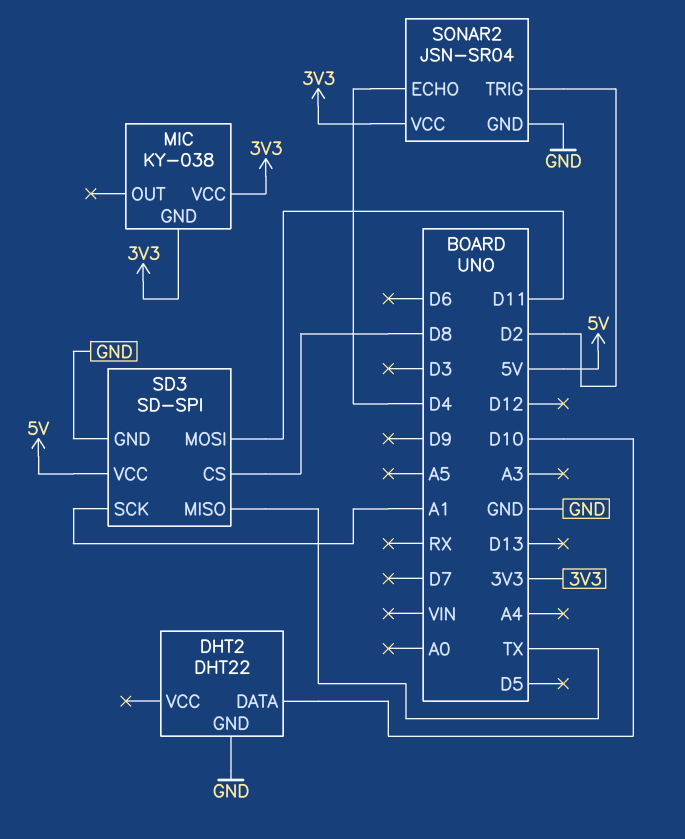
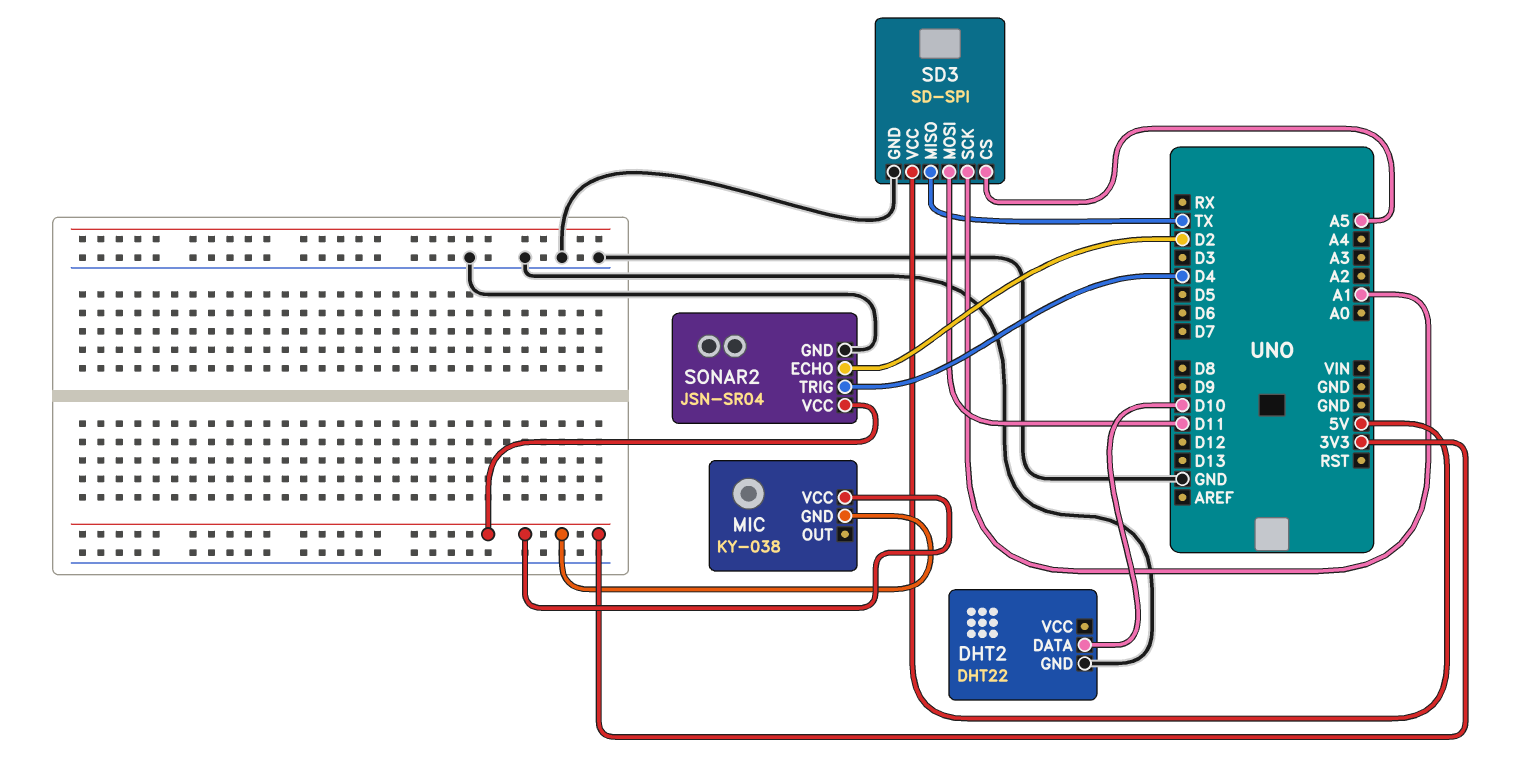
SD3 pin CS: D8 -> A5
SONAR2 pin ECHO: D4 -> D2
SONAR2 pin TRIG: D2 -> D4

